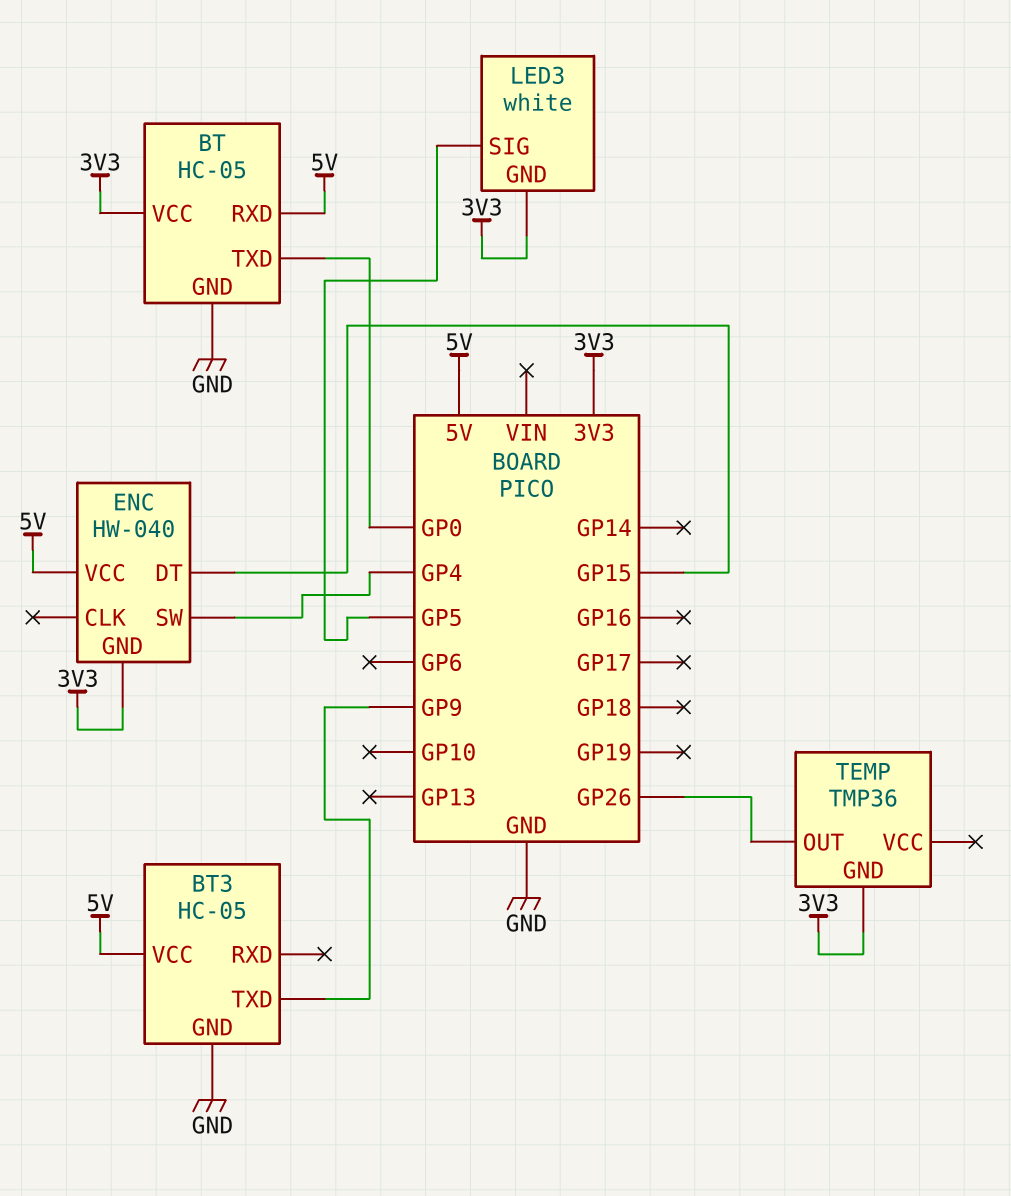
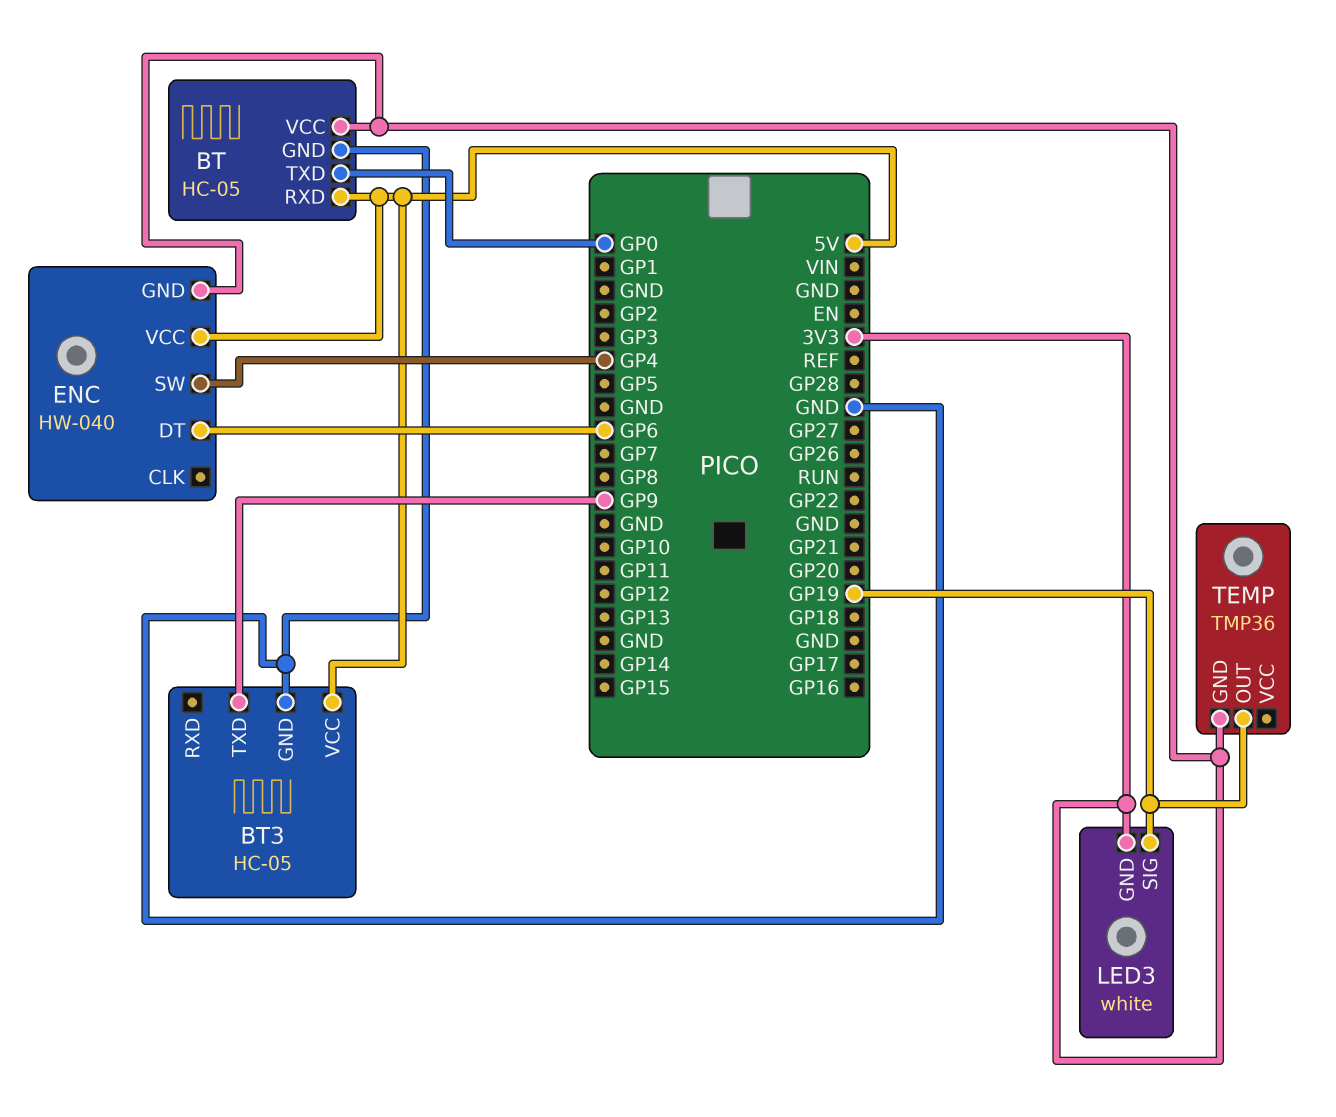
ENC pin DT: GP15 -> GP6
LED3 pin SIG: GP5 -> GP19
TEMP pin OUT: GP26 -> GP19

